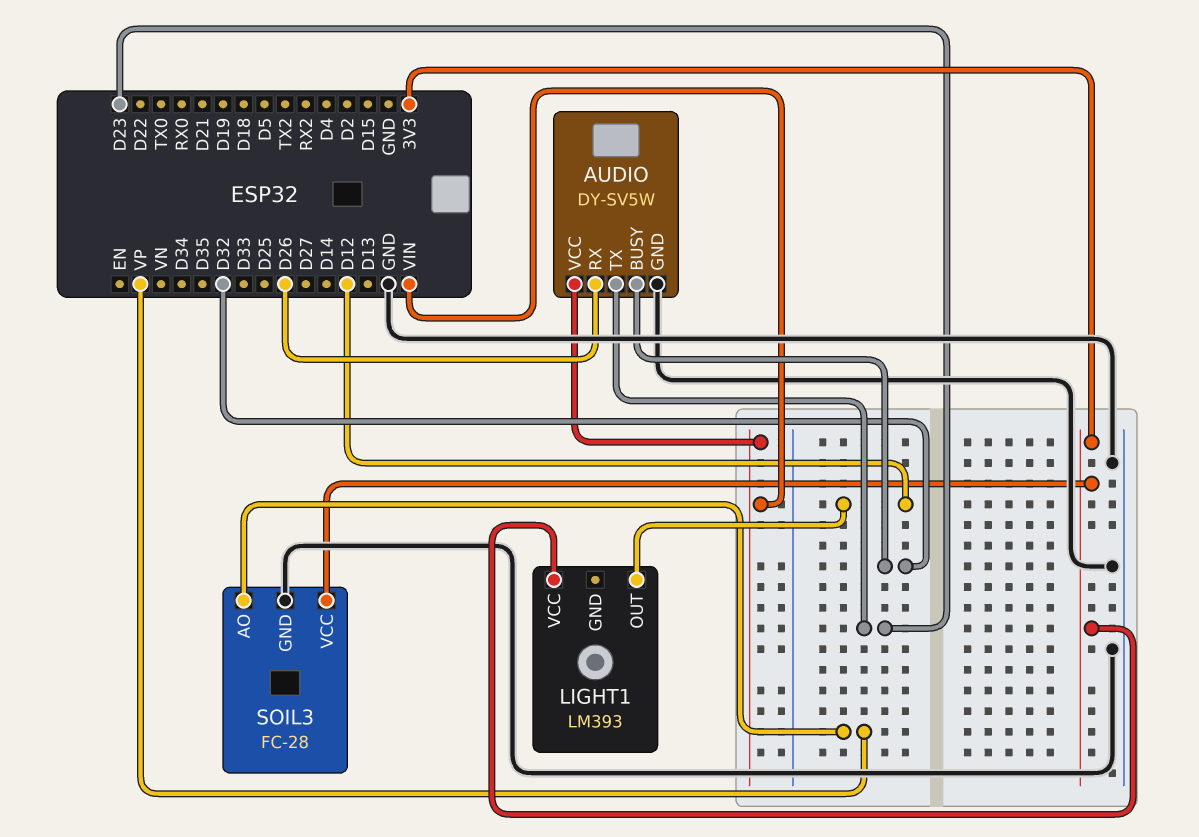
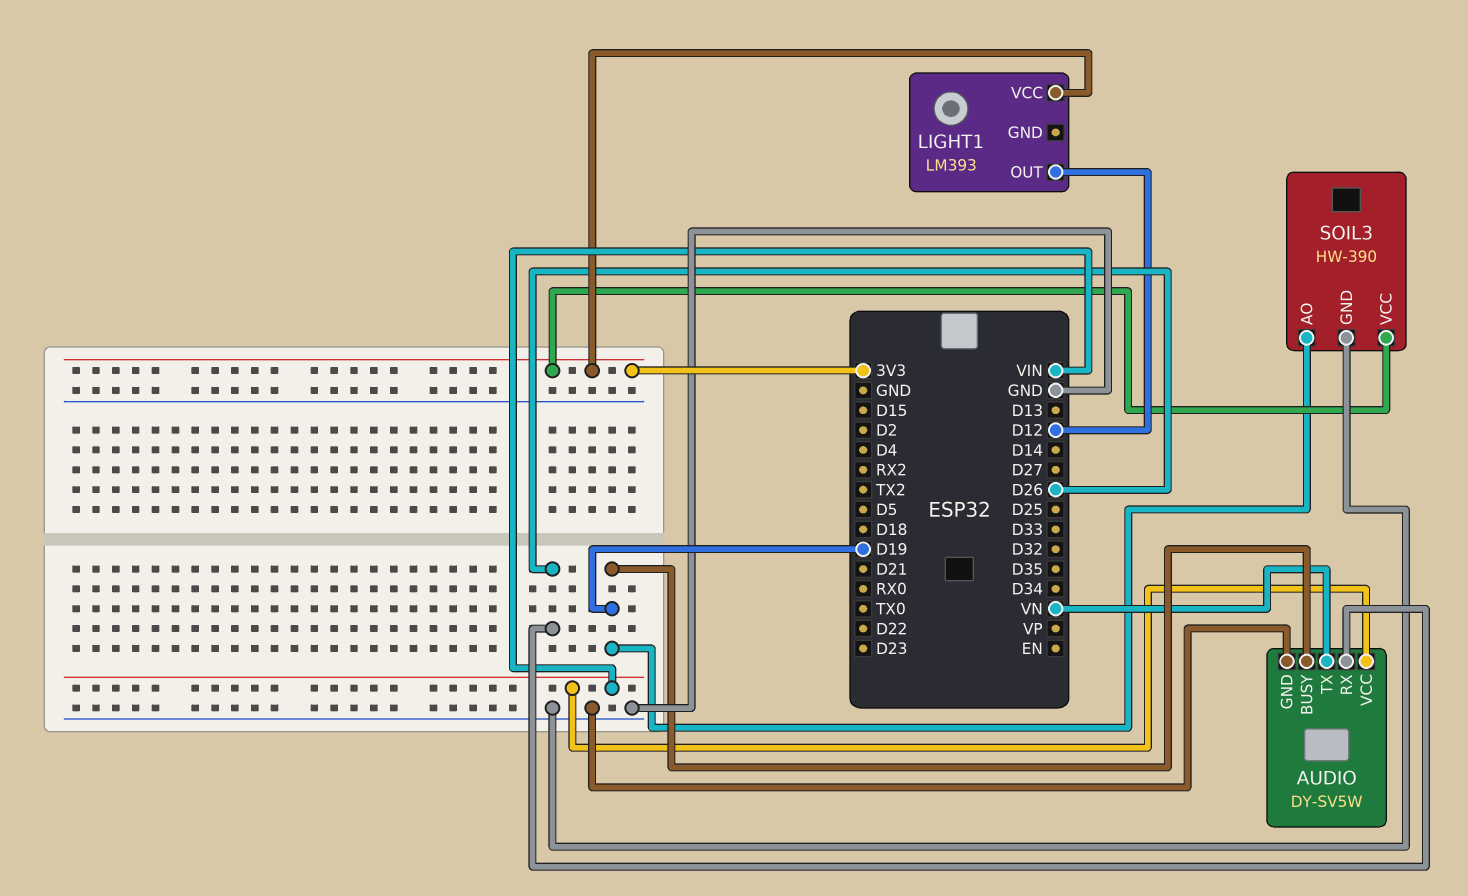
AUDIO pin BUSY: D32 -> D19
AUDIO pin TX: D23 -> VN
SOIL3: FC-28 -> HW-390
SOIL3 pin AO: VP -> D19

